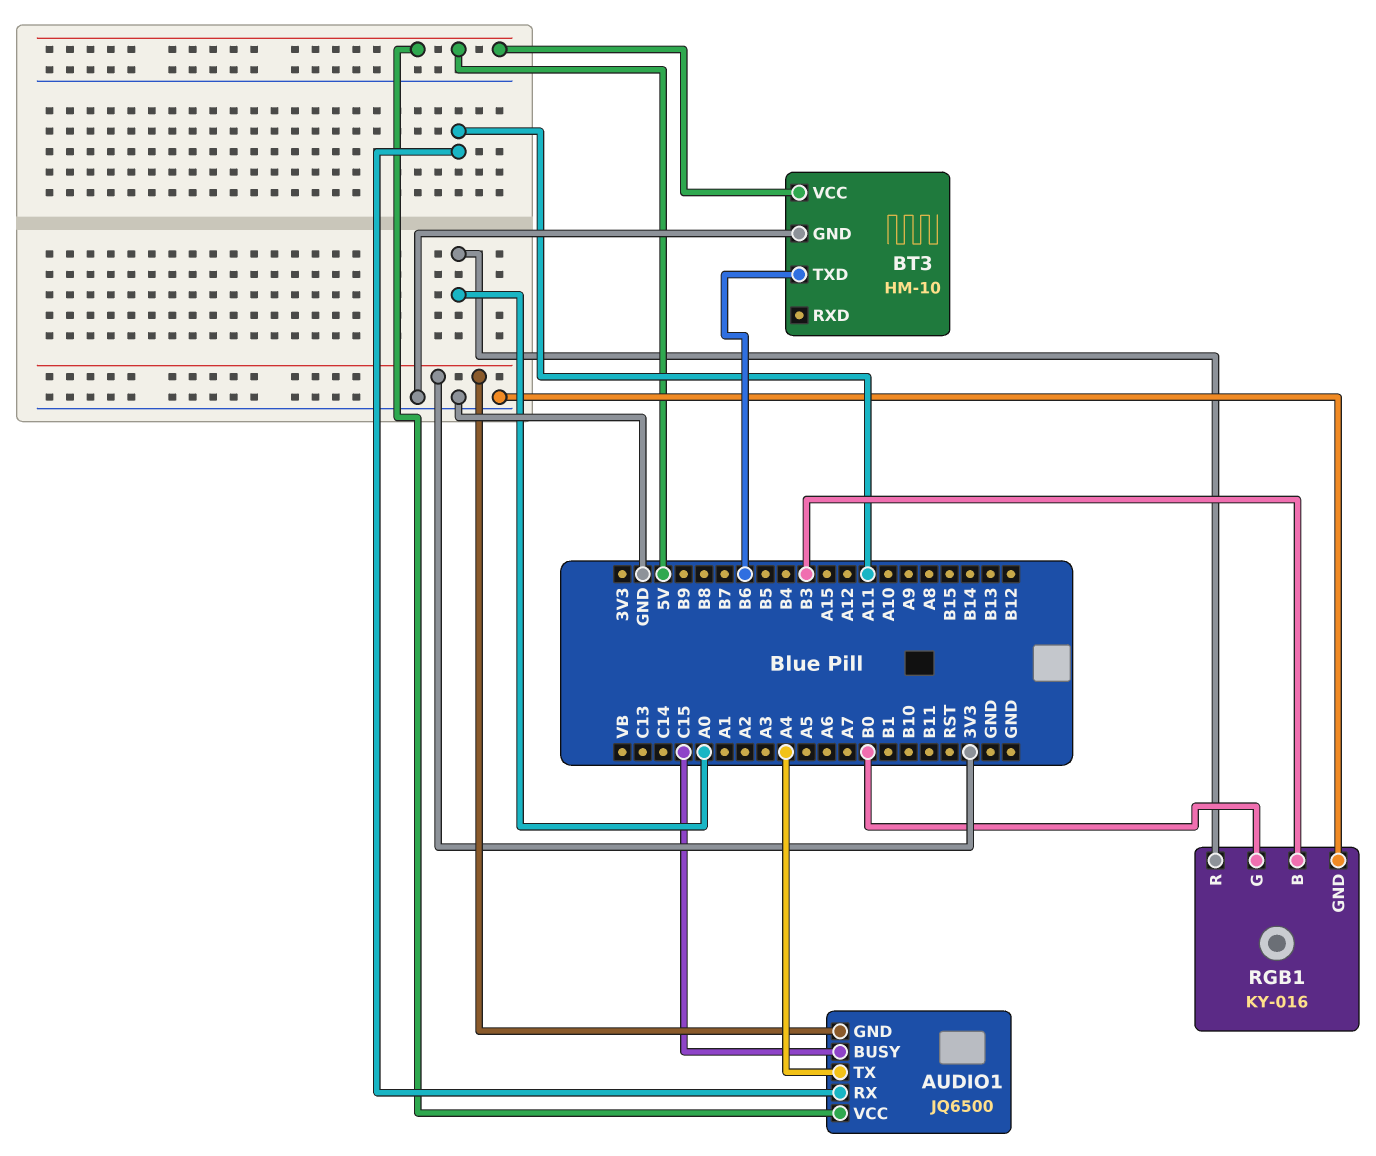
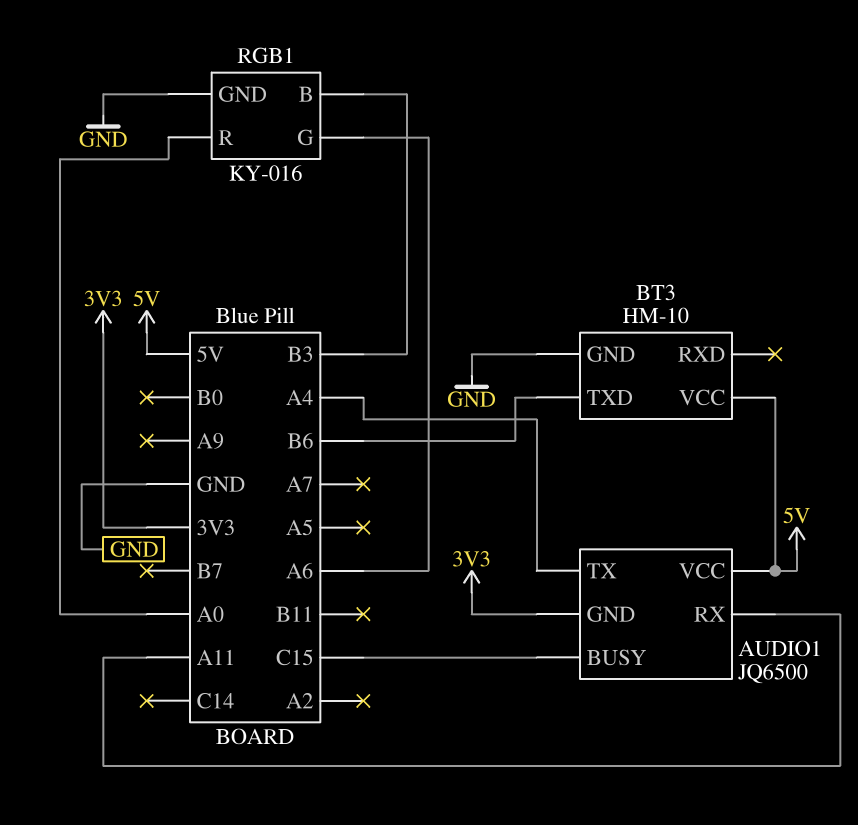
RGB1 pin G: B0 -> A6

